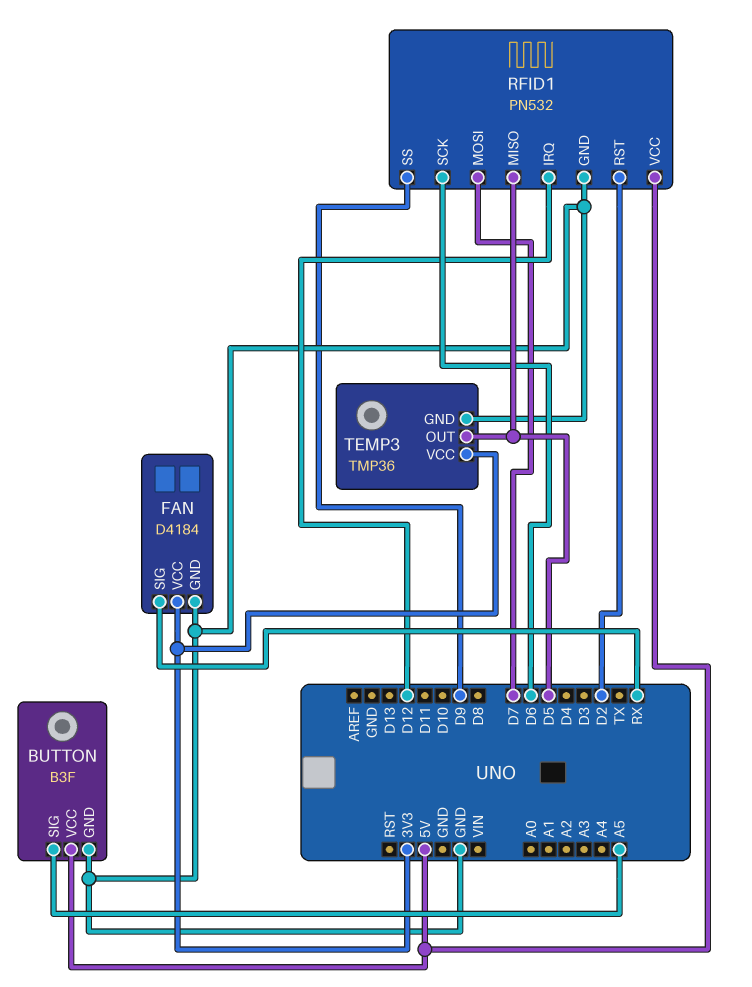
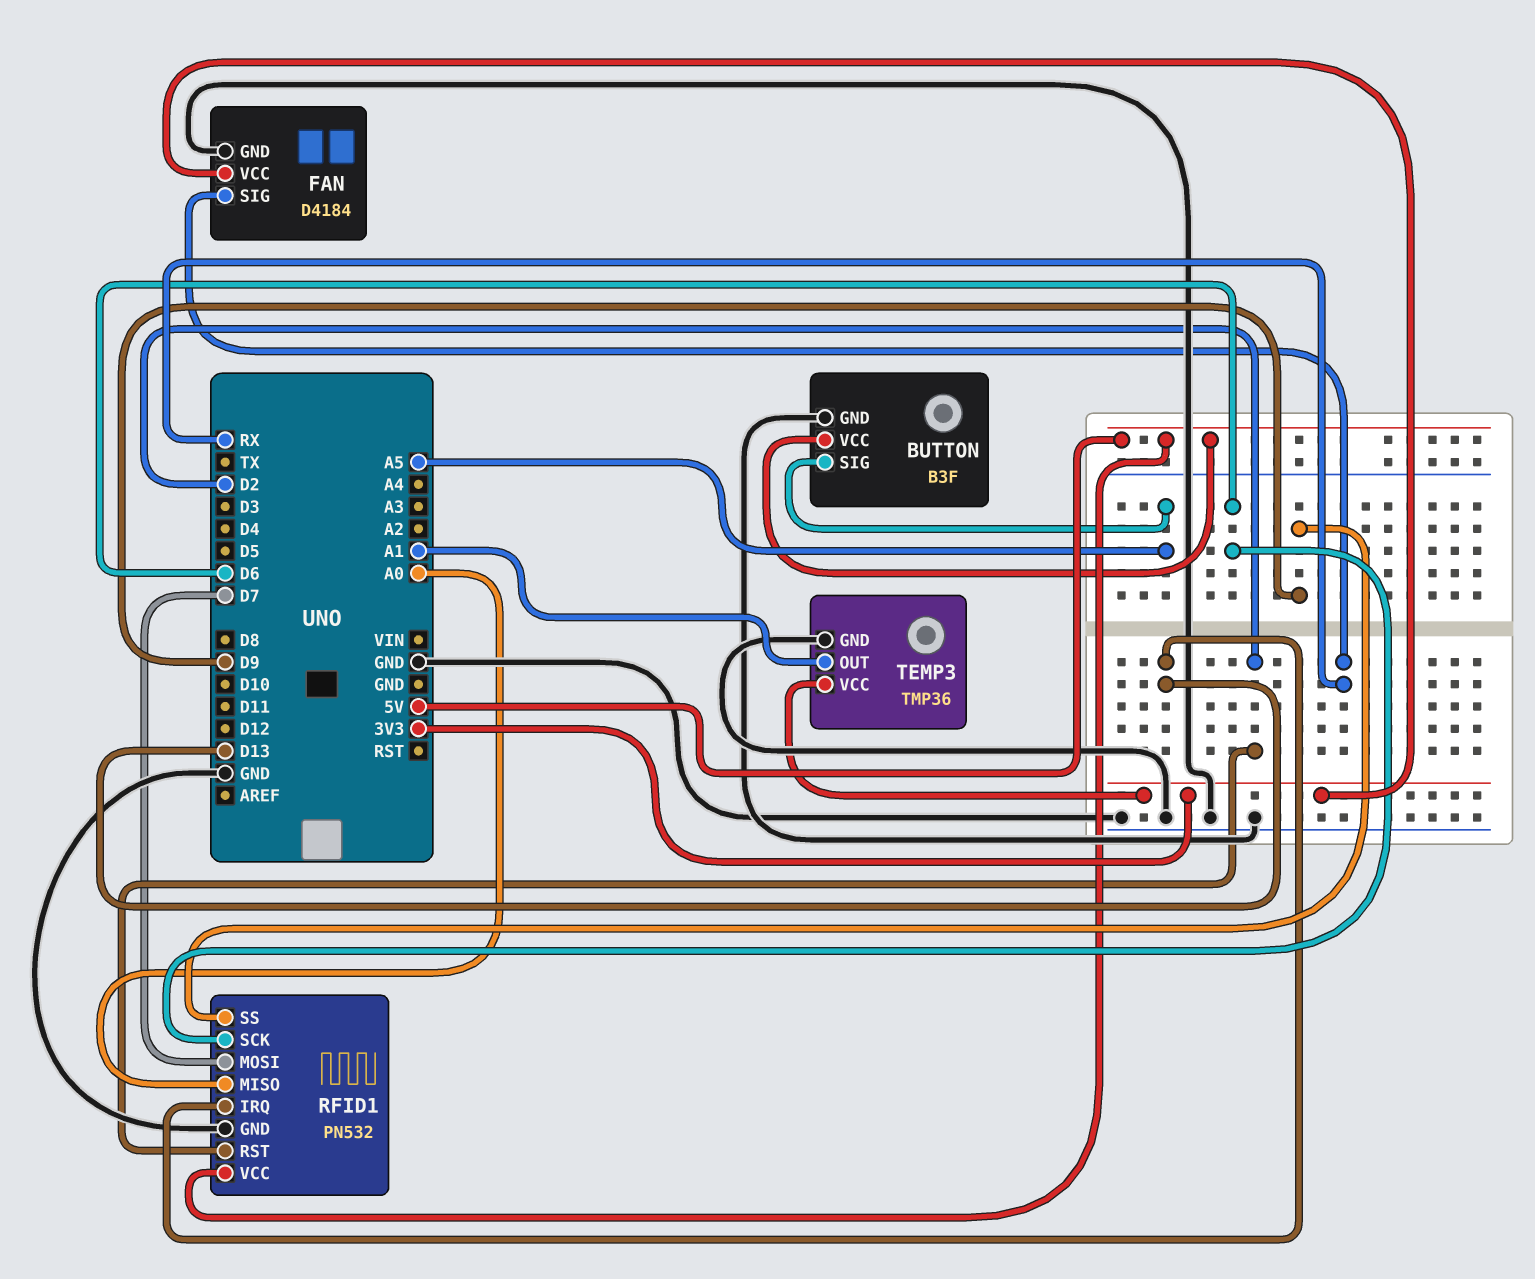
RFID1 pin IRQ: D12 -> D13
RFID1 pin MISO: D5 -> A0
TEMP3 pin OUT: D5 -> A1

